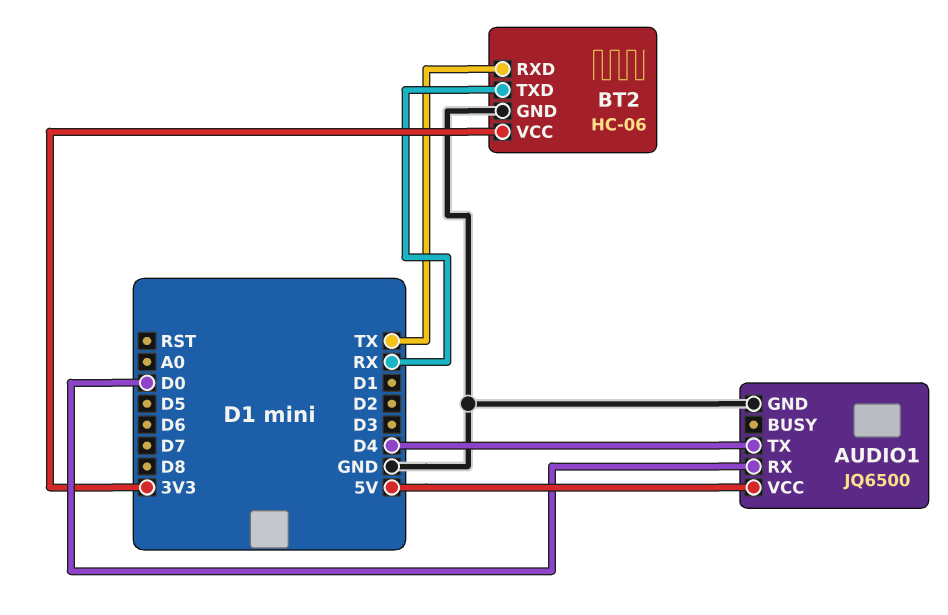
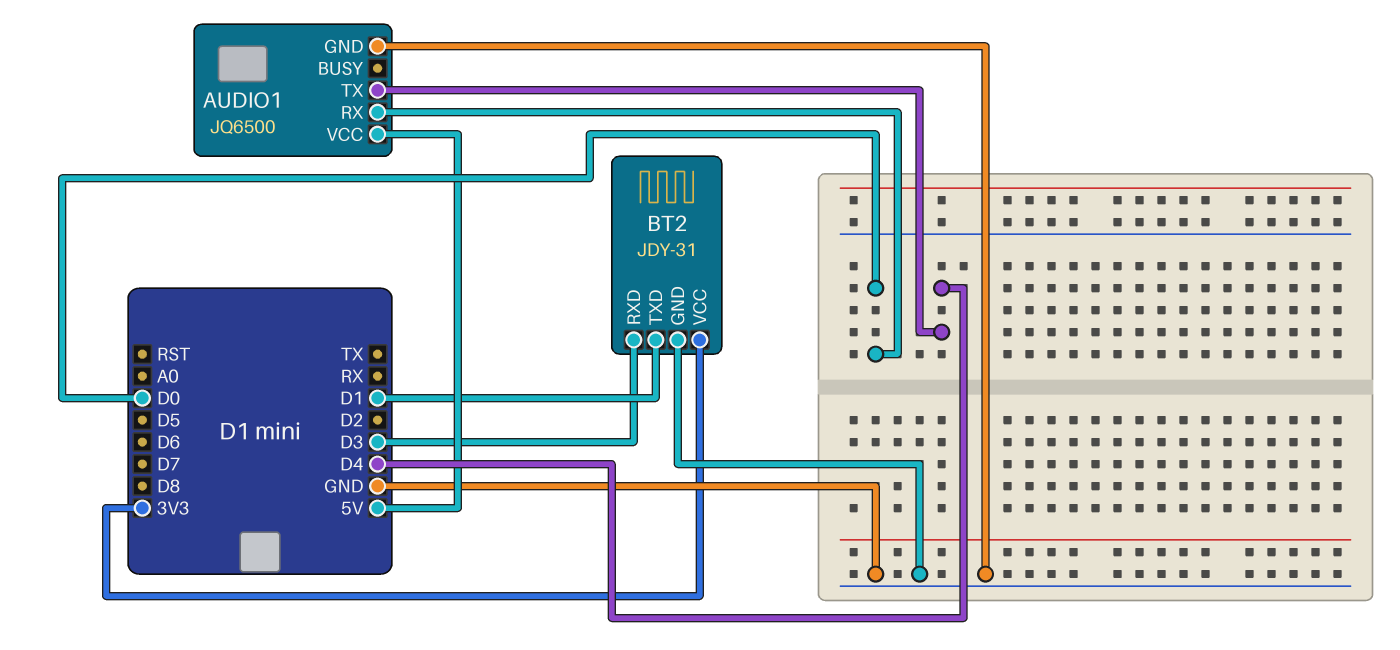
BT2: HC-06 -> JDY-31
BT2 pin RXD: TX -> D3
BT2 pin TXD: RX -> D1

